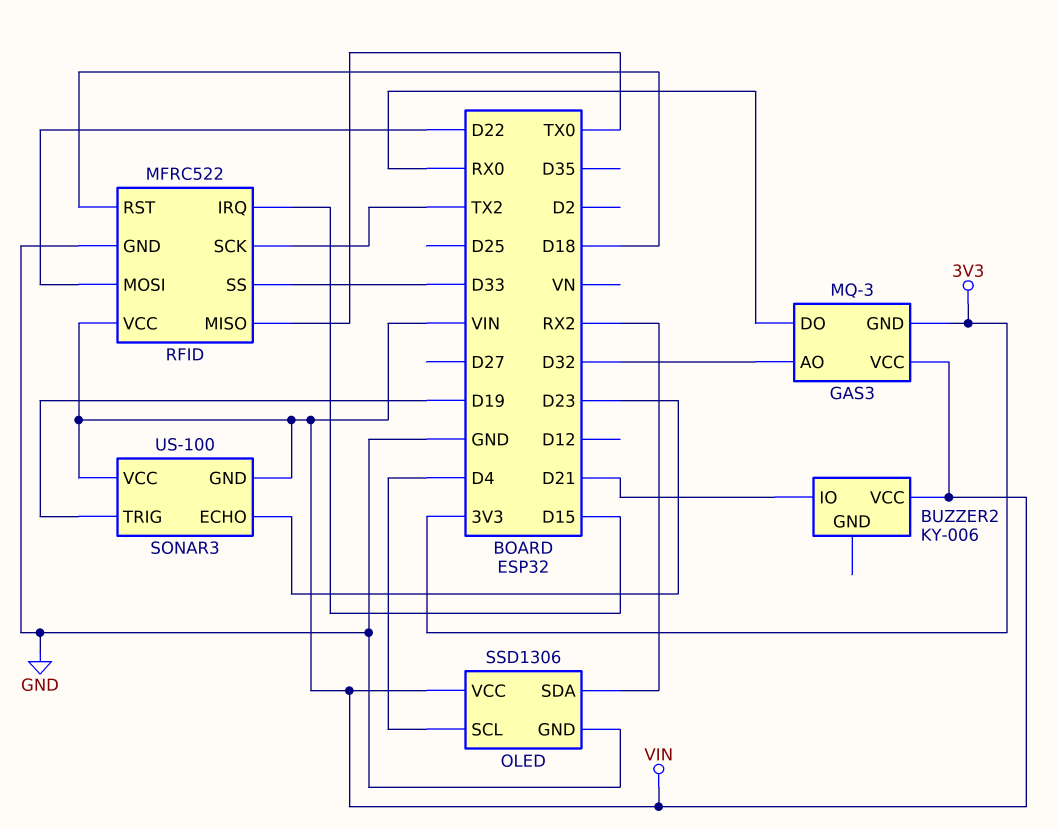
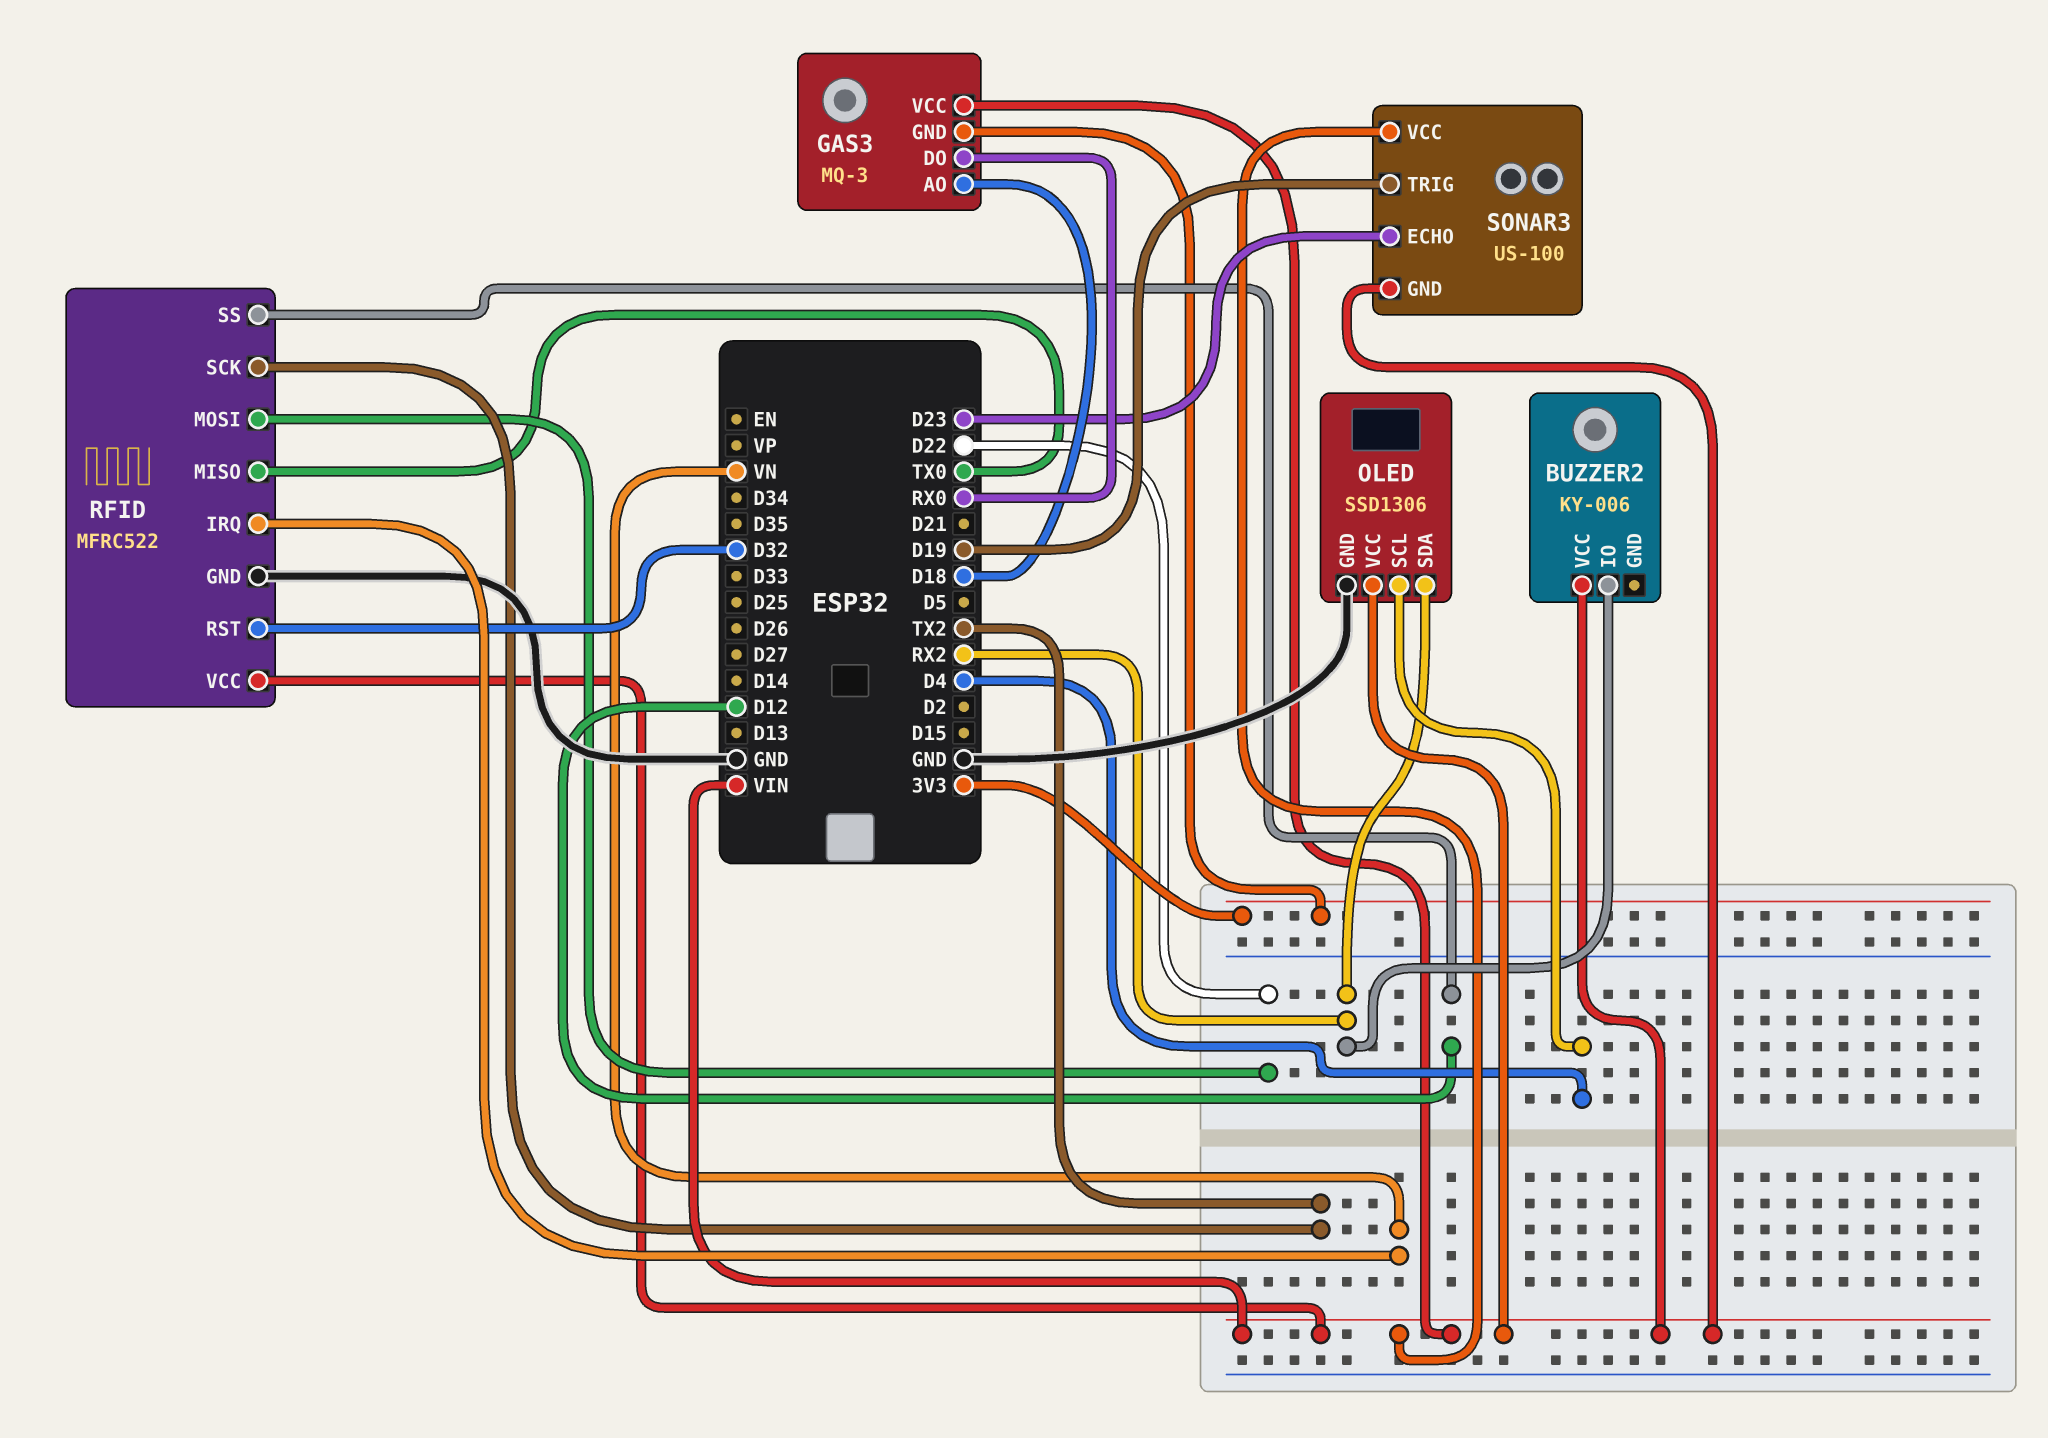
BUZZER2 pin IO: D21 -> RX2
GAS3 pin AO: D32 -> D18
RFID pin IRQ: D15 -> VN
RFID pin RST: D18 -> D32
RFID pin SS: D33 -> D12

